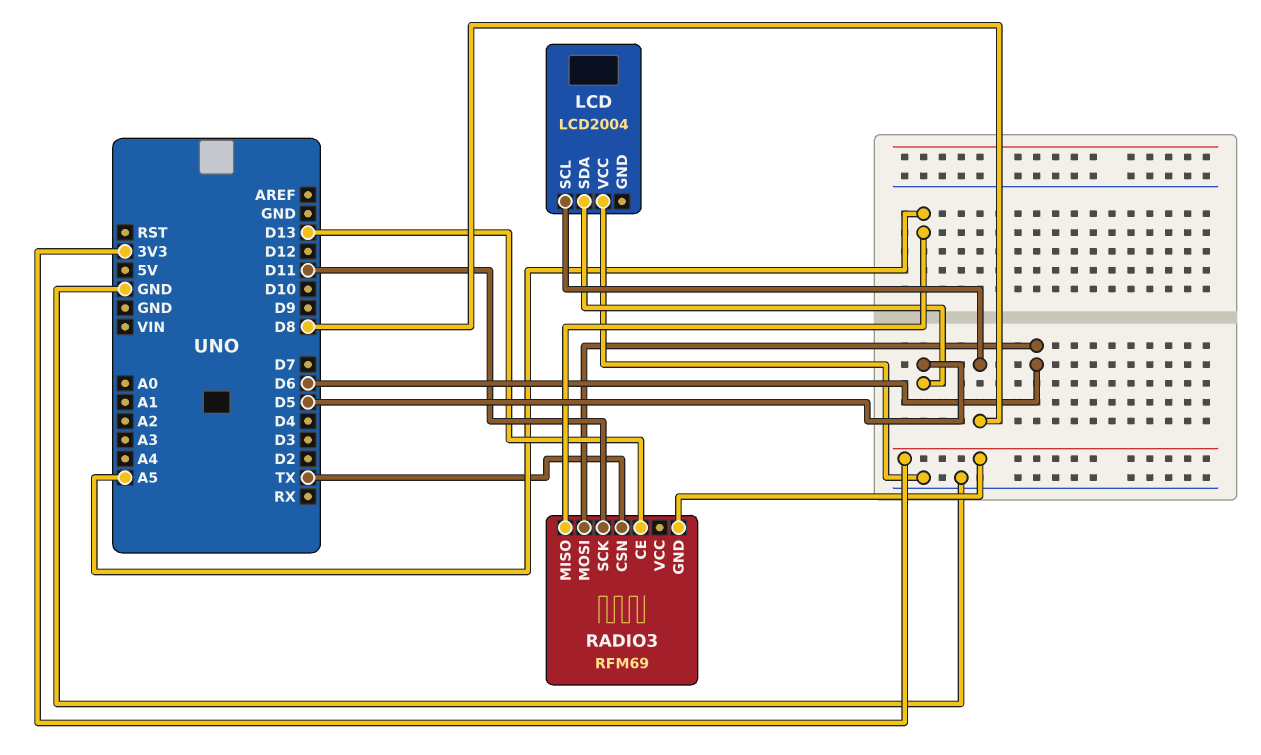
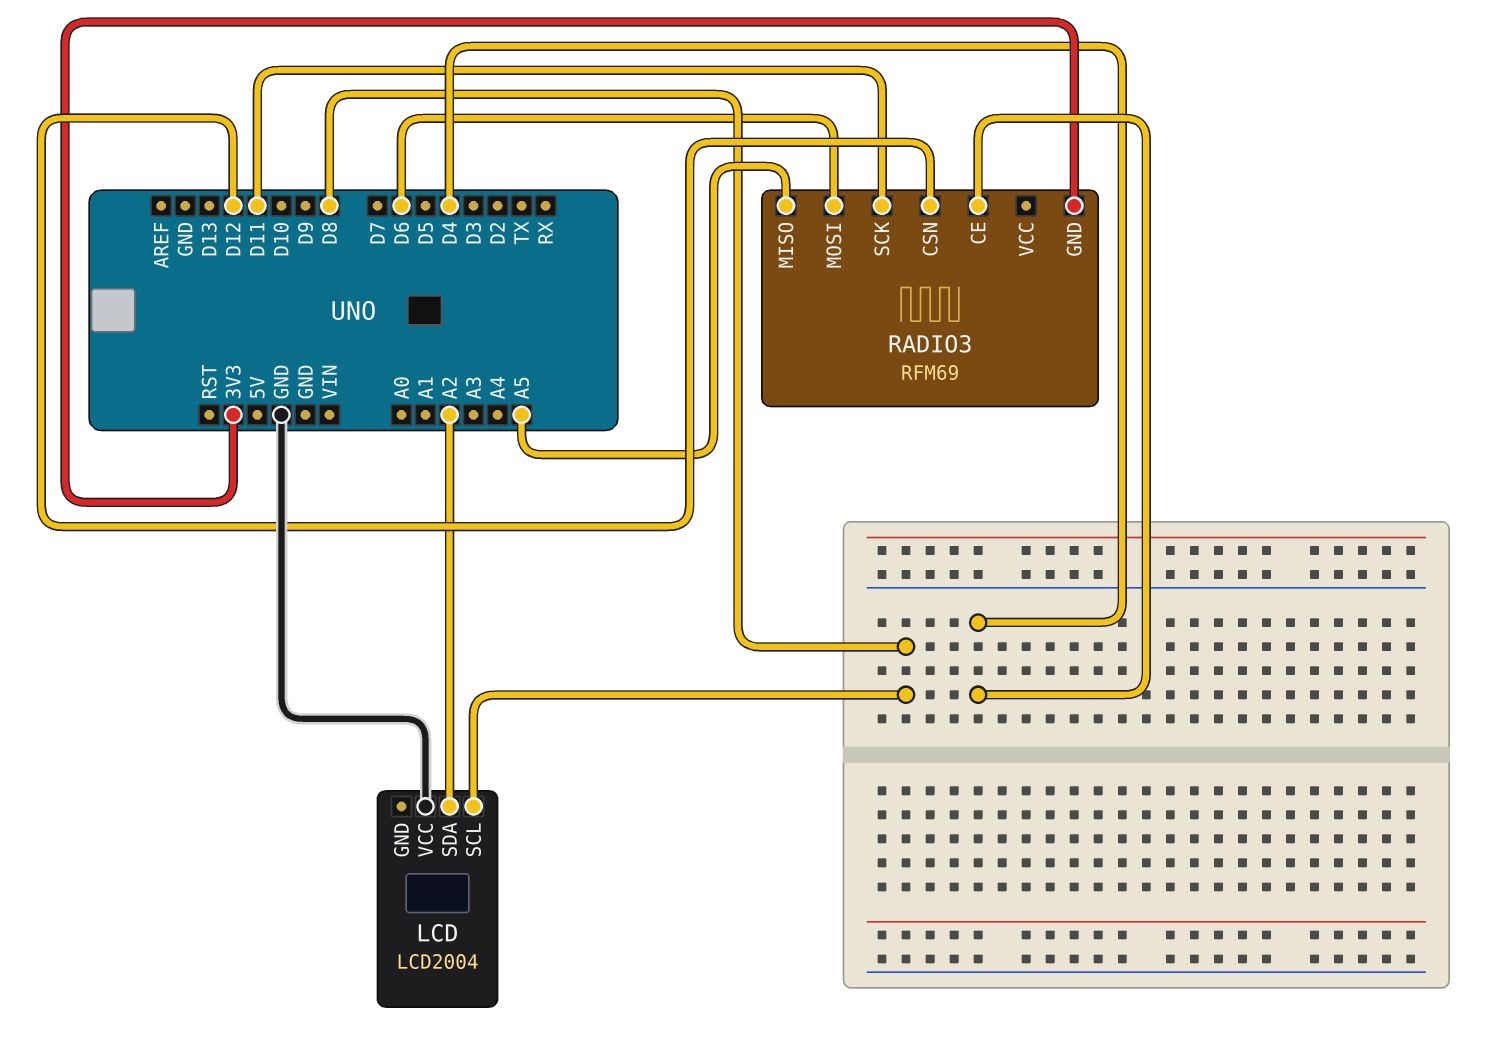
LCD pin SDA: D5 -> A2
RADIO3 pin CE: D13 -> D4
RADIO3 pin CSN: TX -> D12

